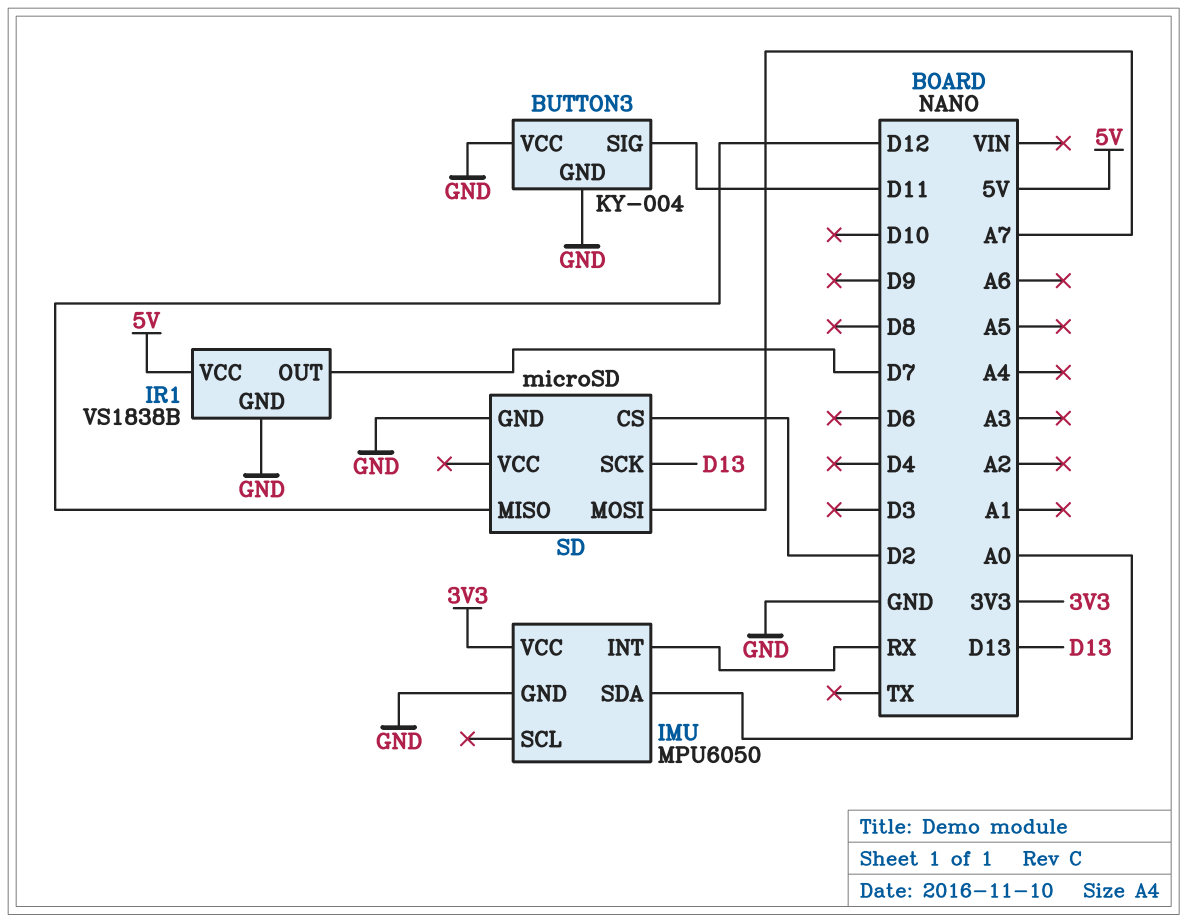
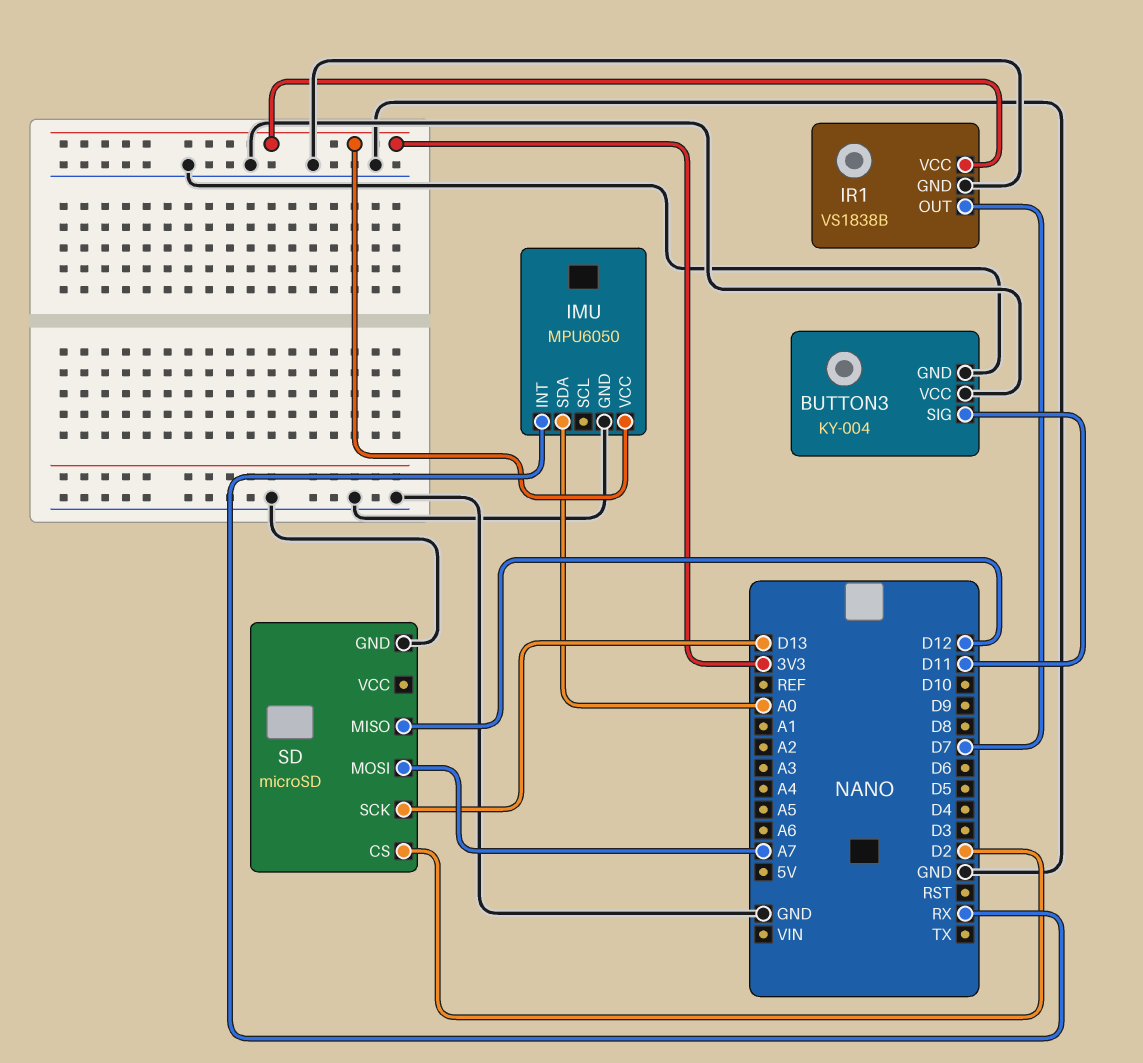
IR1 pin VCC: 5V -> 3V3

